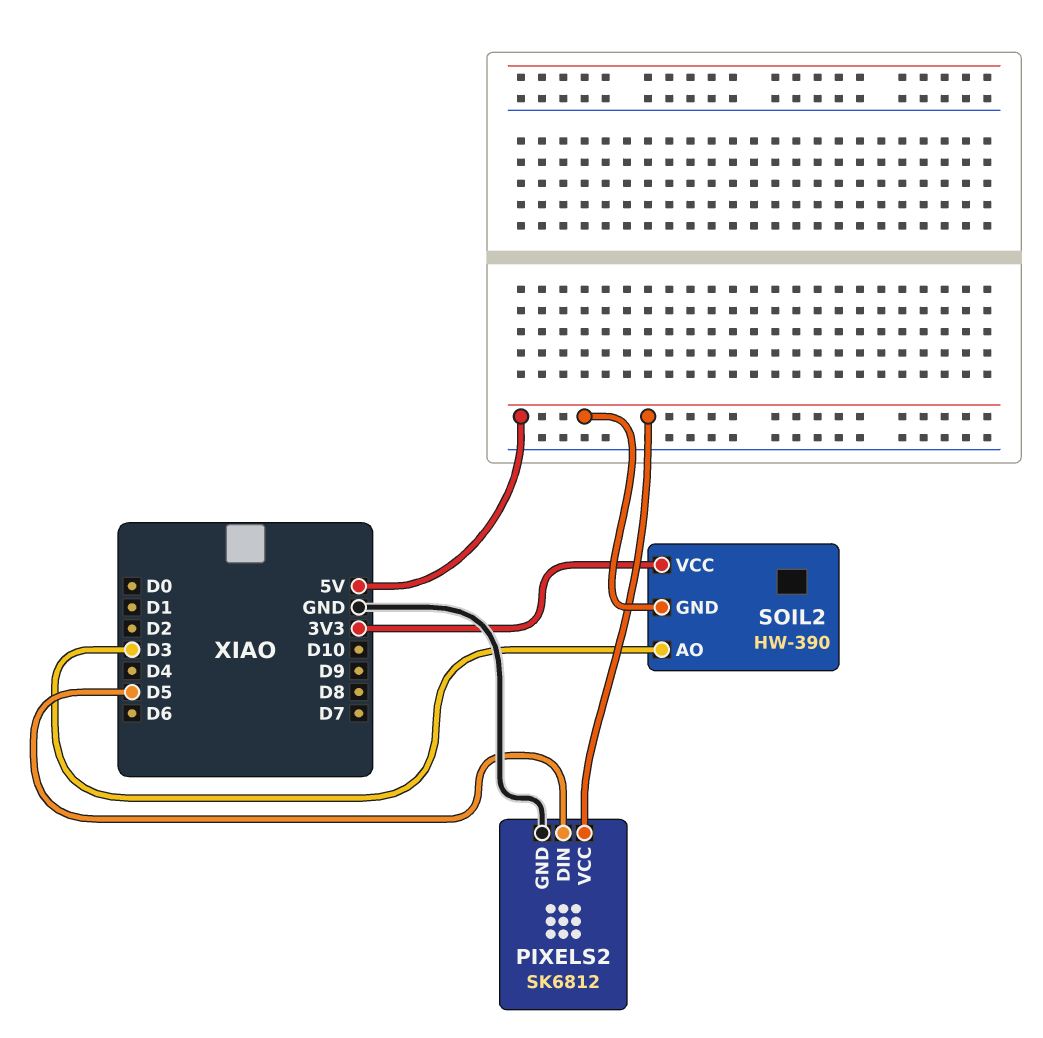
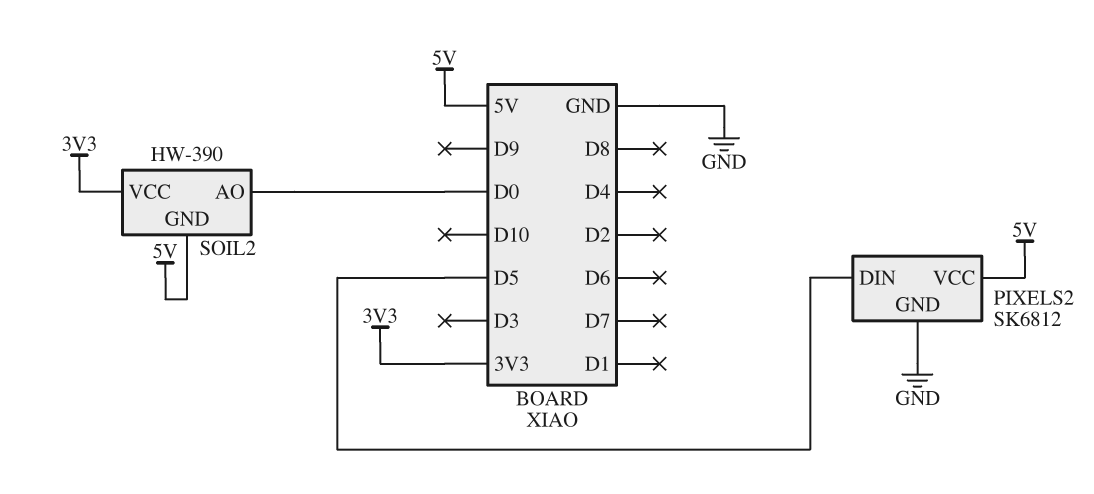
SOIL2 pin AO: D3 -> D0

